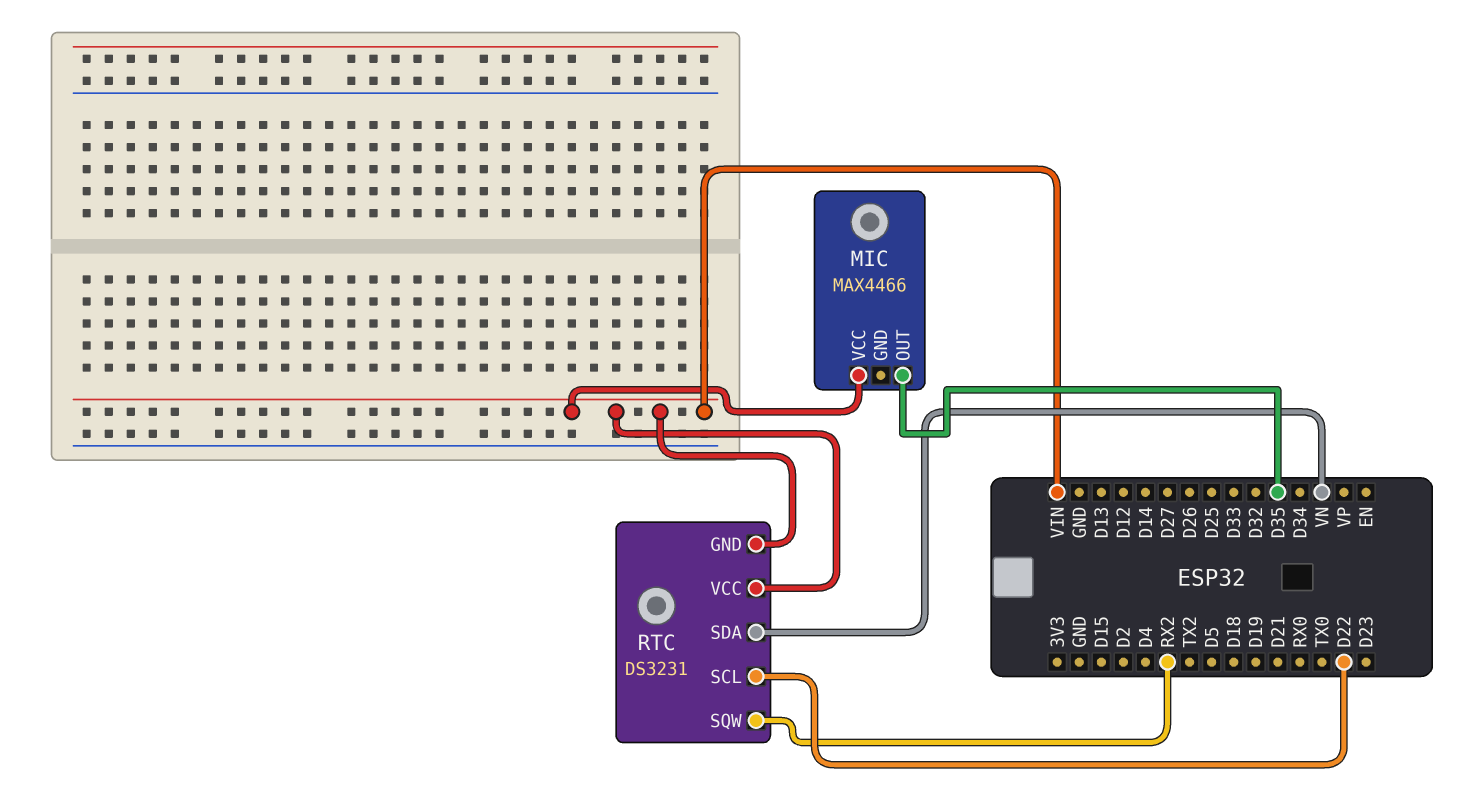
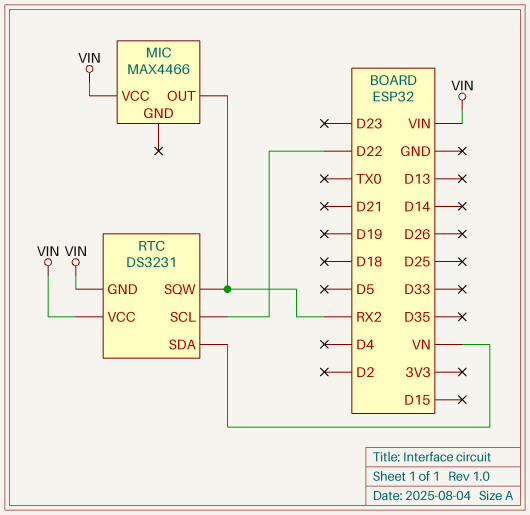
MIC pin OUT: D35 -> RX2

